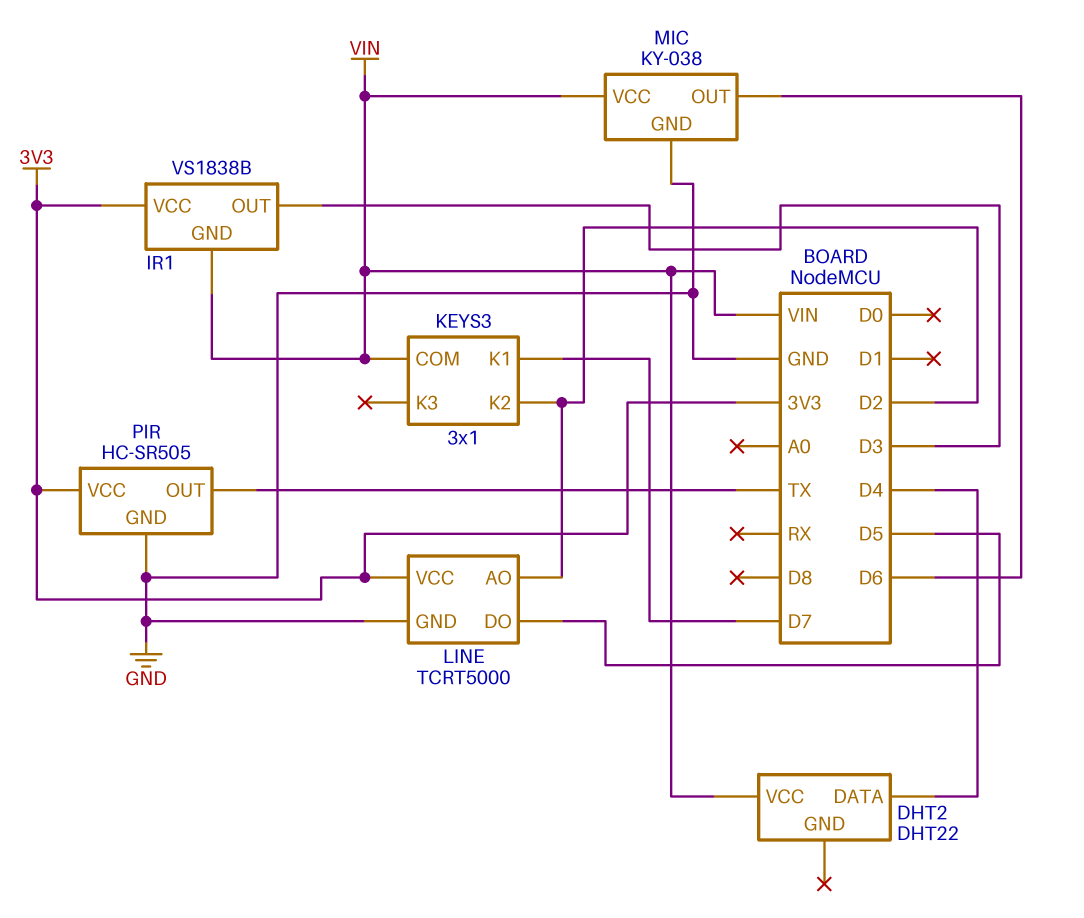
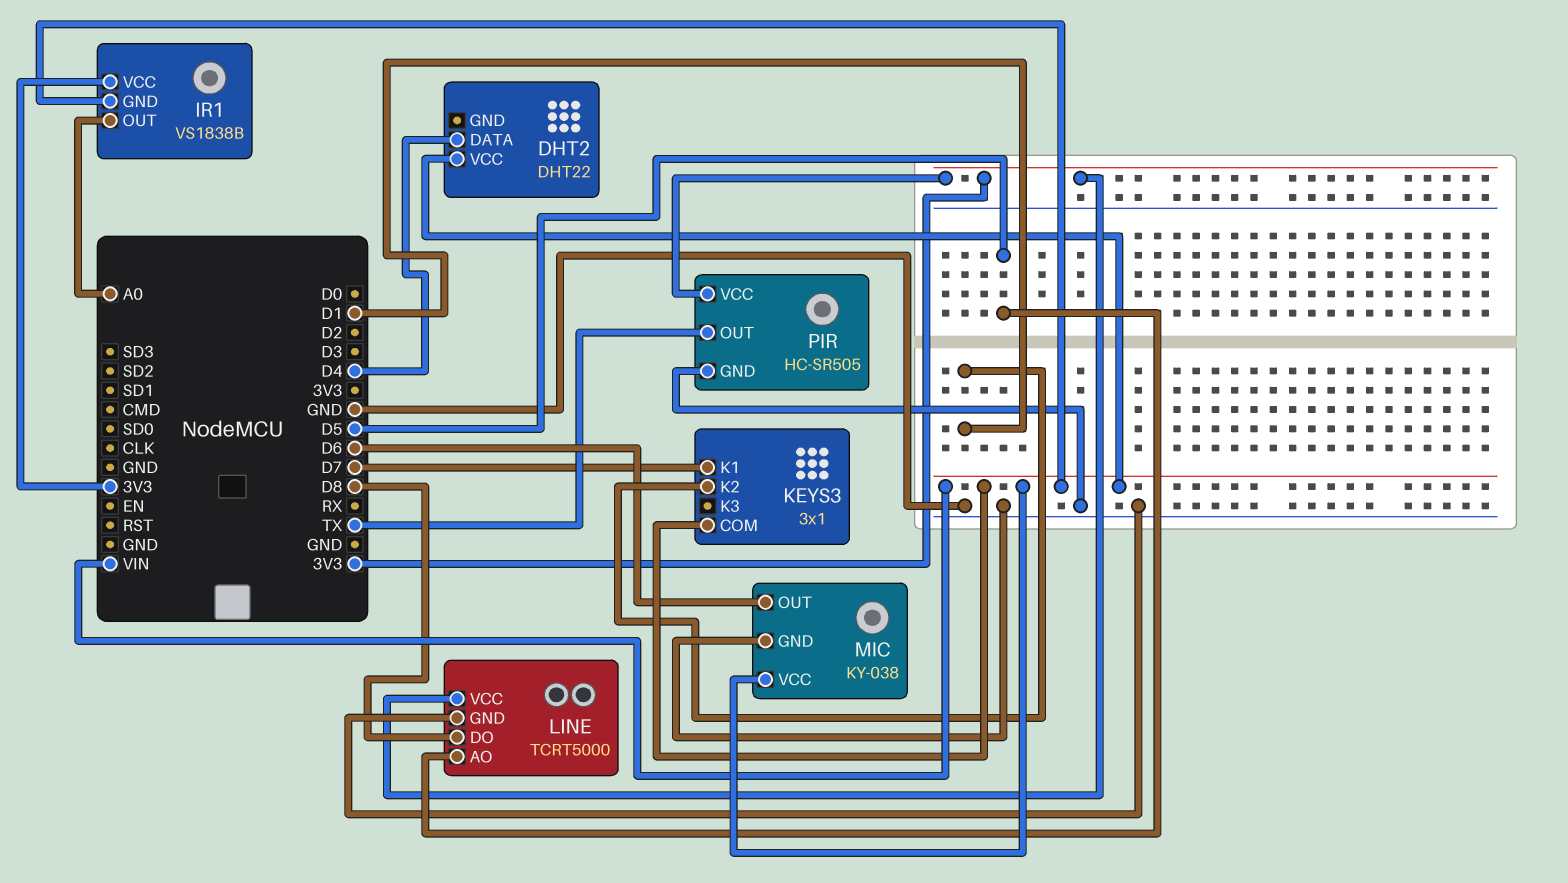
IR1 pin OUT: D3 -> A0
KEYS3 pin K2: D2 -> D1
LINE pin AO: D2 -> D5
LINE pin DO: D5 -> D8

